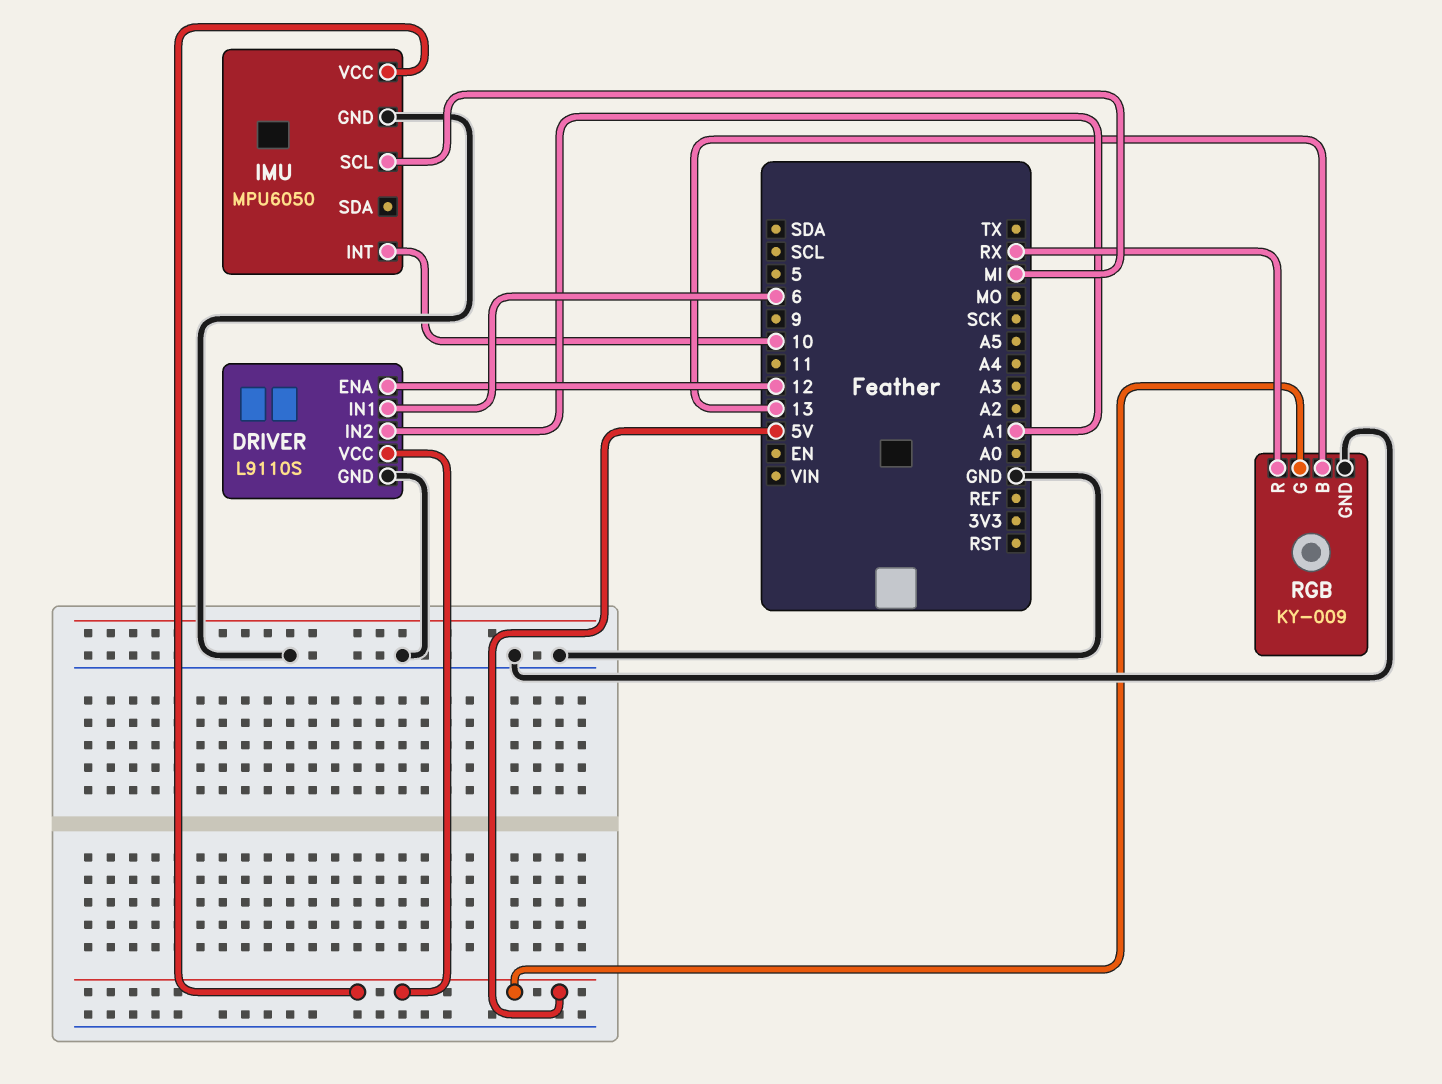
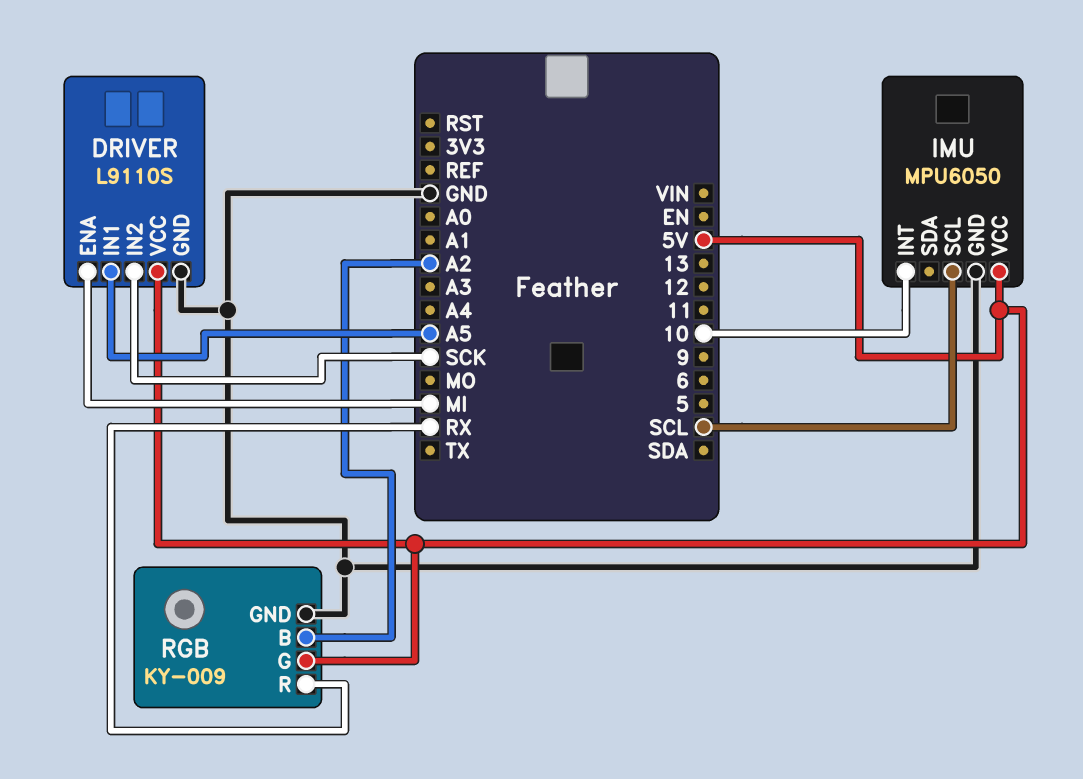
DRIVER pin ENA: 12 -> MI
DRIVER pin IN1: 6 -> A5
DRIVER pin IN2: A1 -> SCK
IMU pin SCL: MI -> SCL
RGB pin B: 13 -> A2

